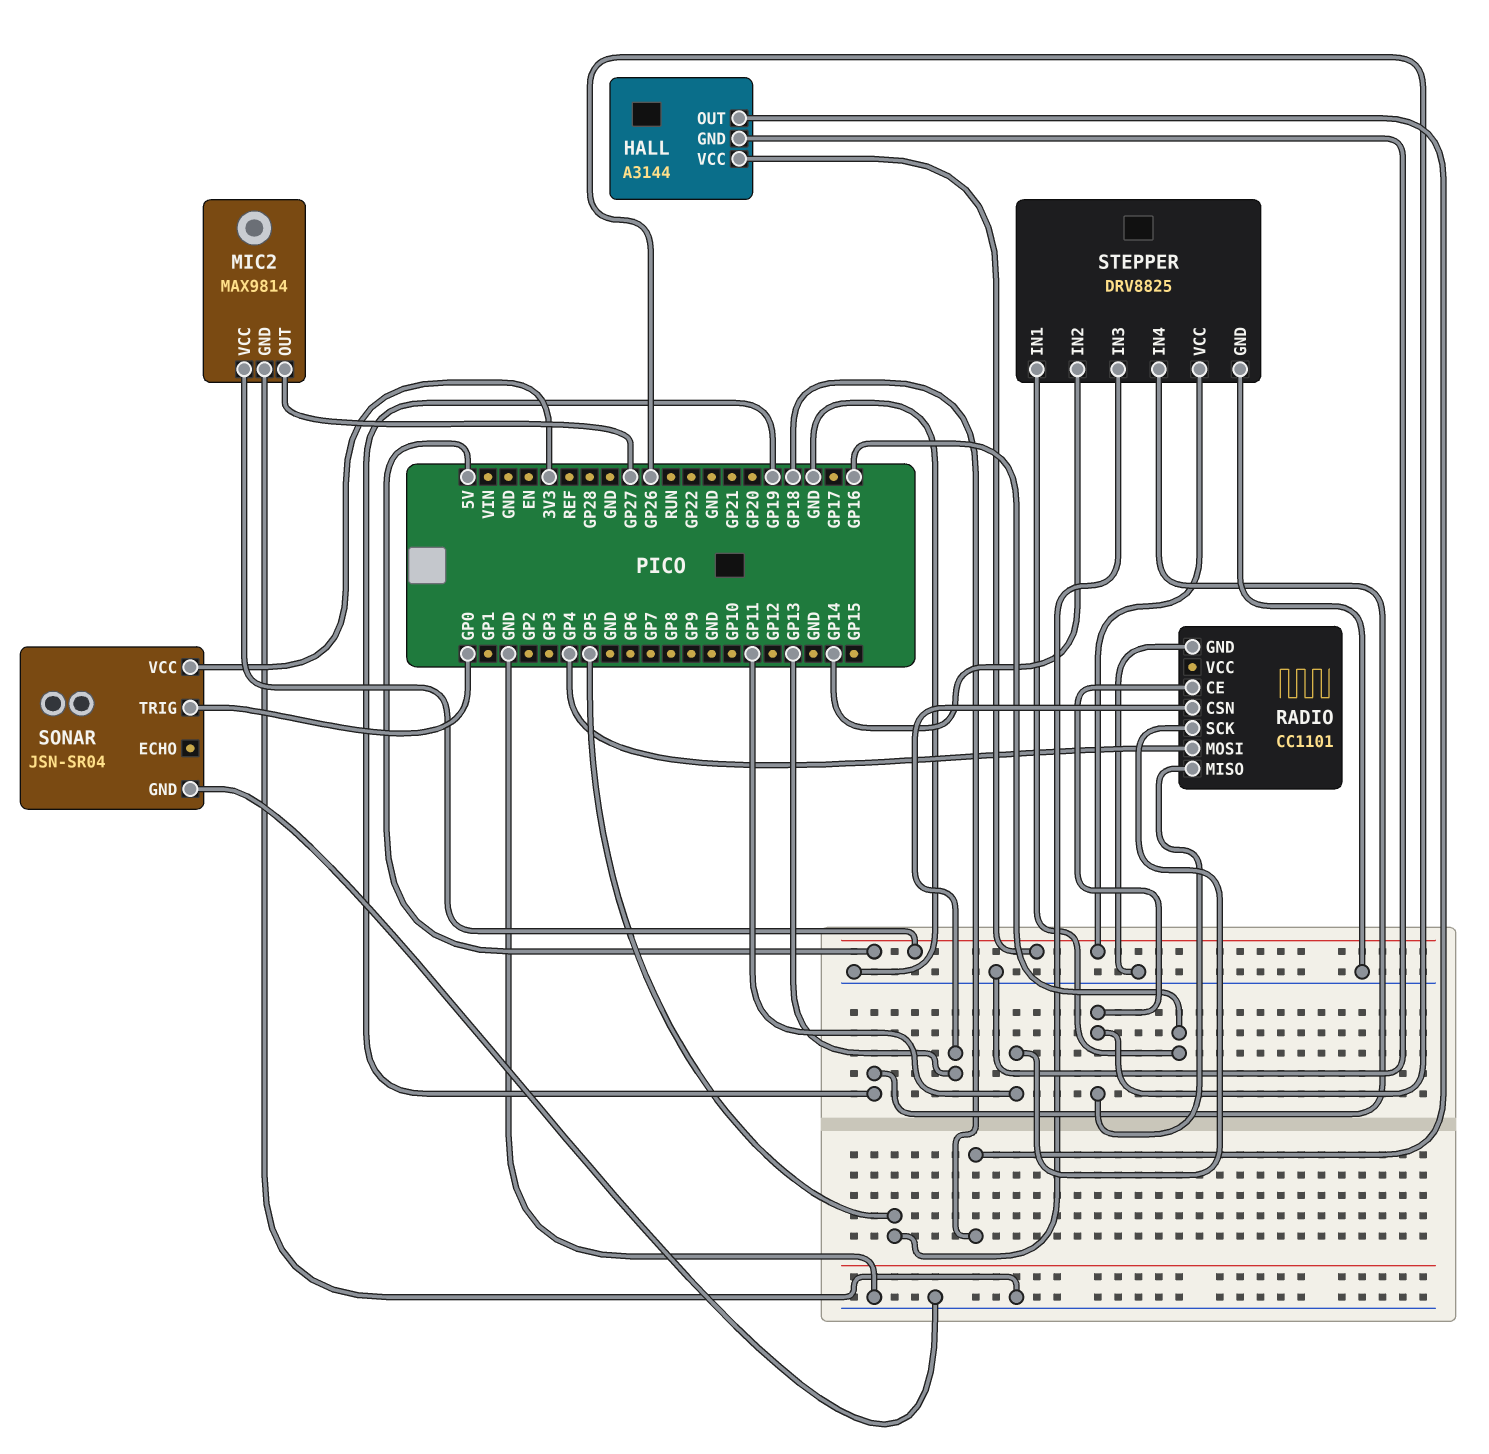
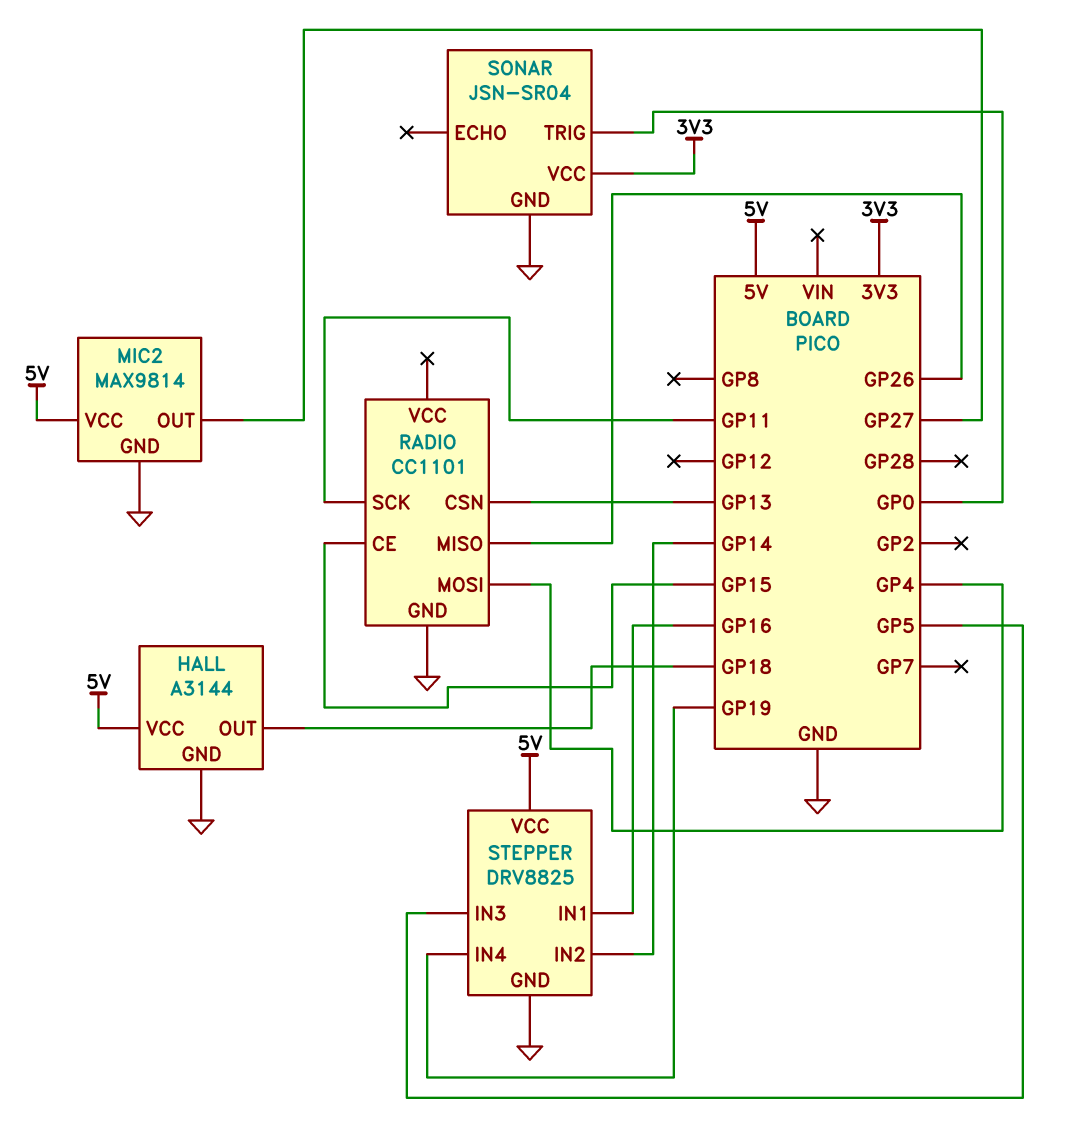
RADIO pin CE: GP26 -> GP15

